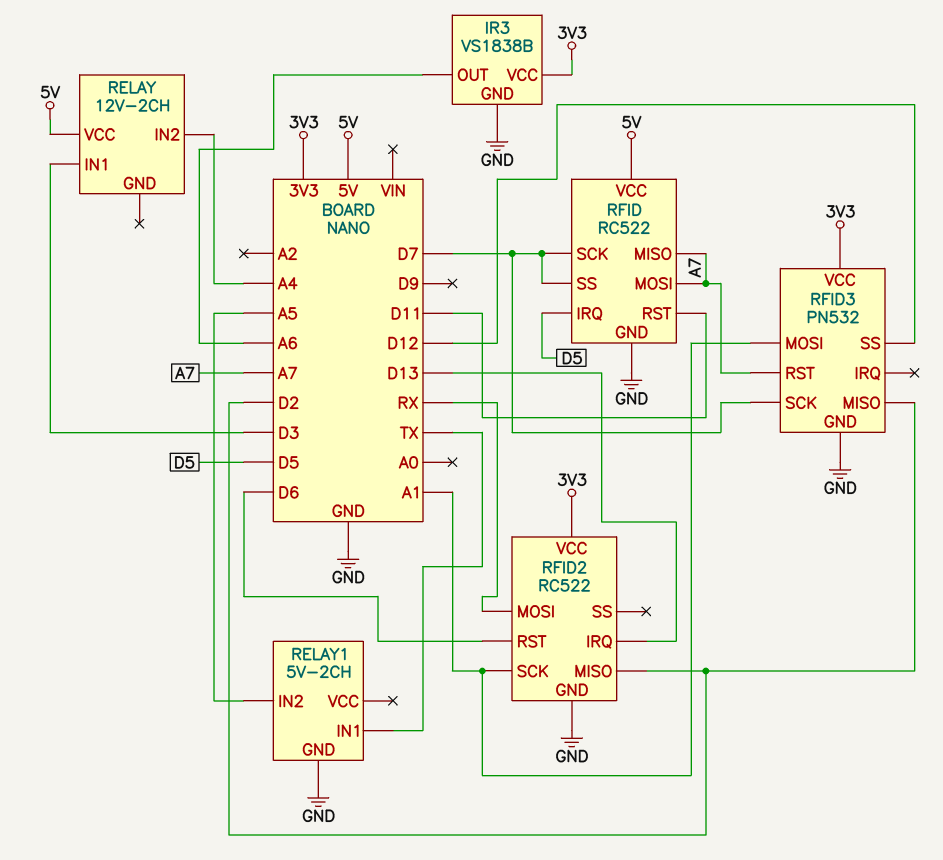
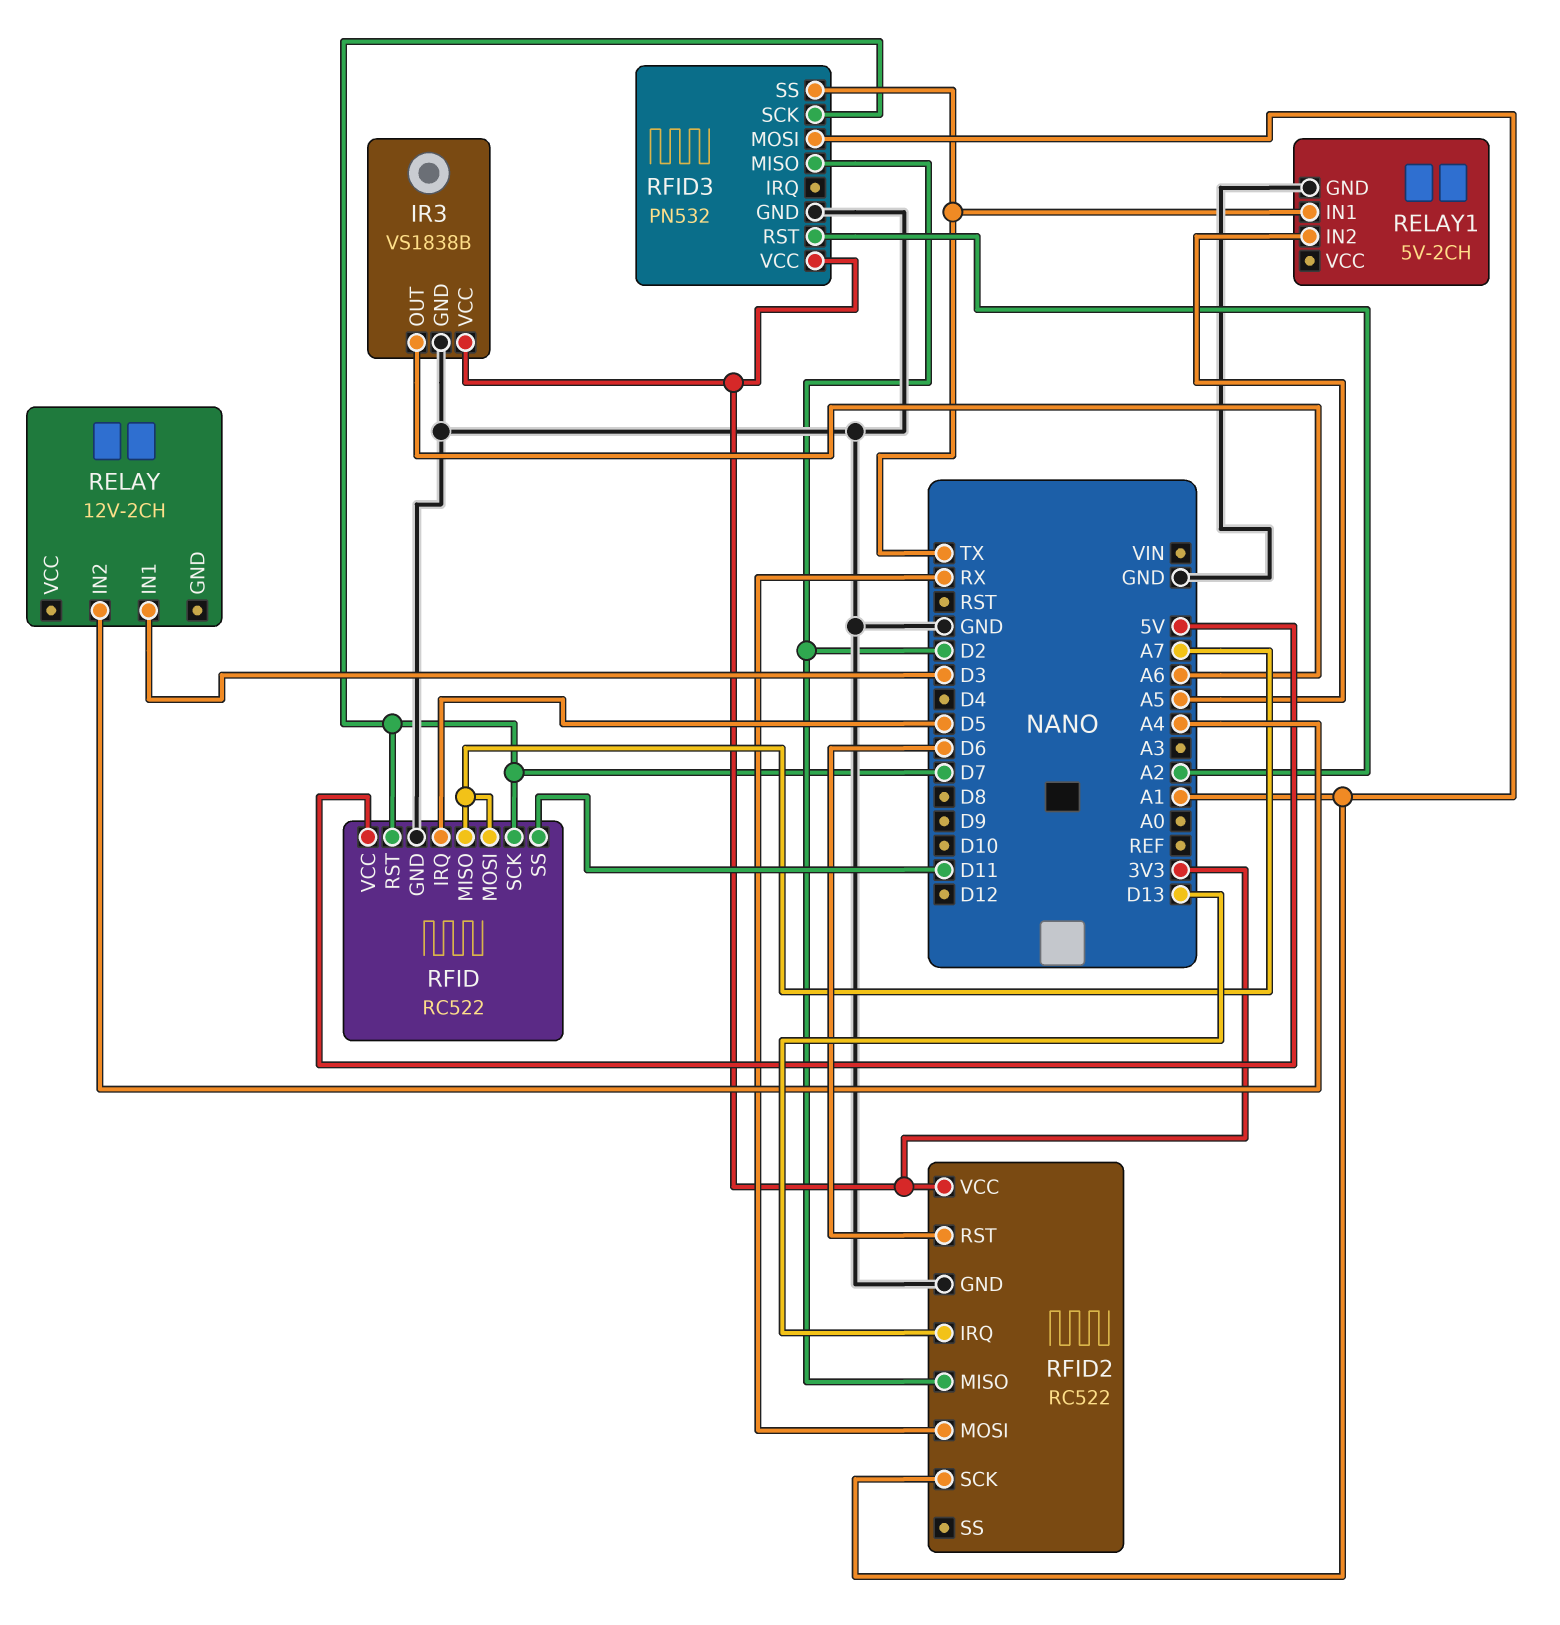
RELAY pin VCC: 5V -> none
RFID pin RST: D11 -> D7
RFID pin SS: D7 -> D11
RFID3 pin RST: A7 -> A2
RFID3 pin SS: D12 -> TX

